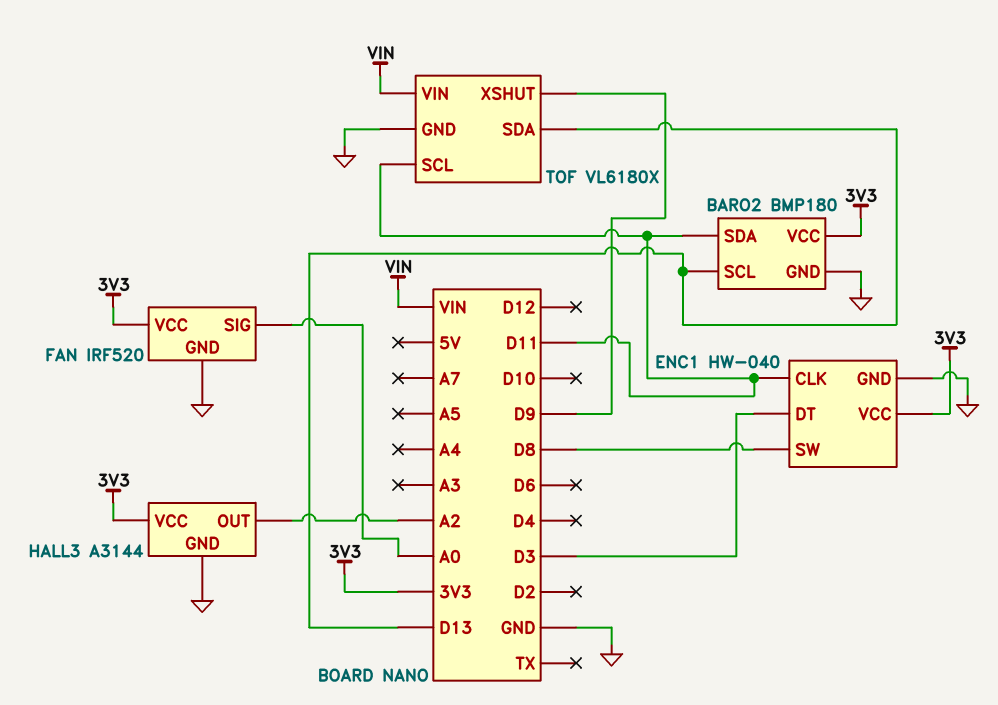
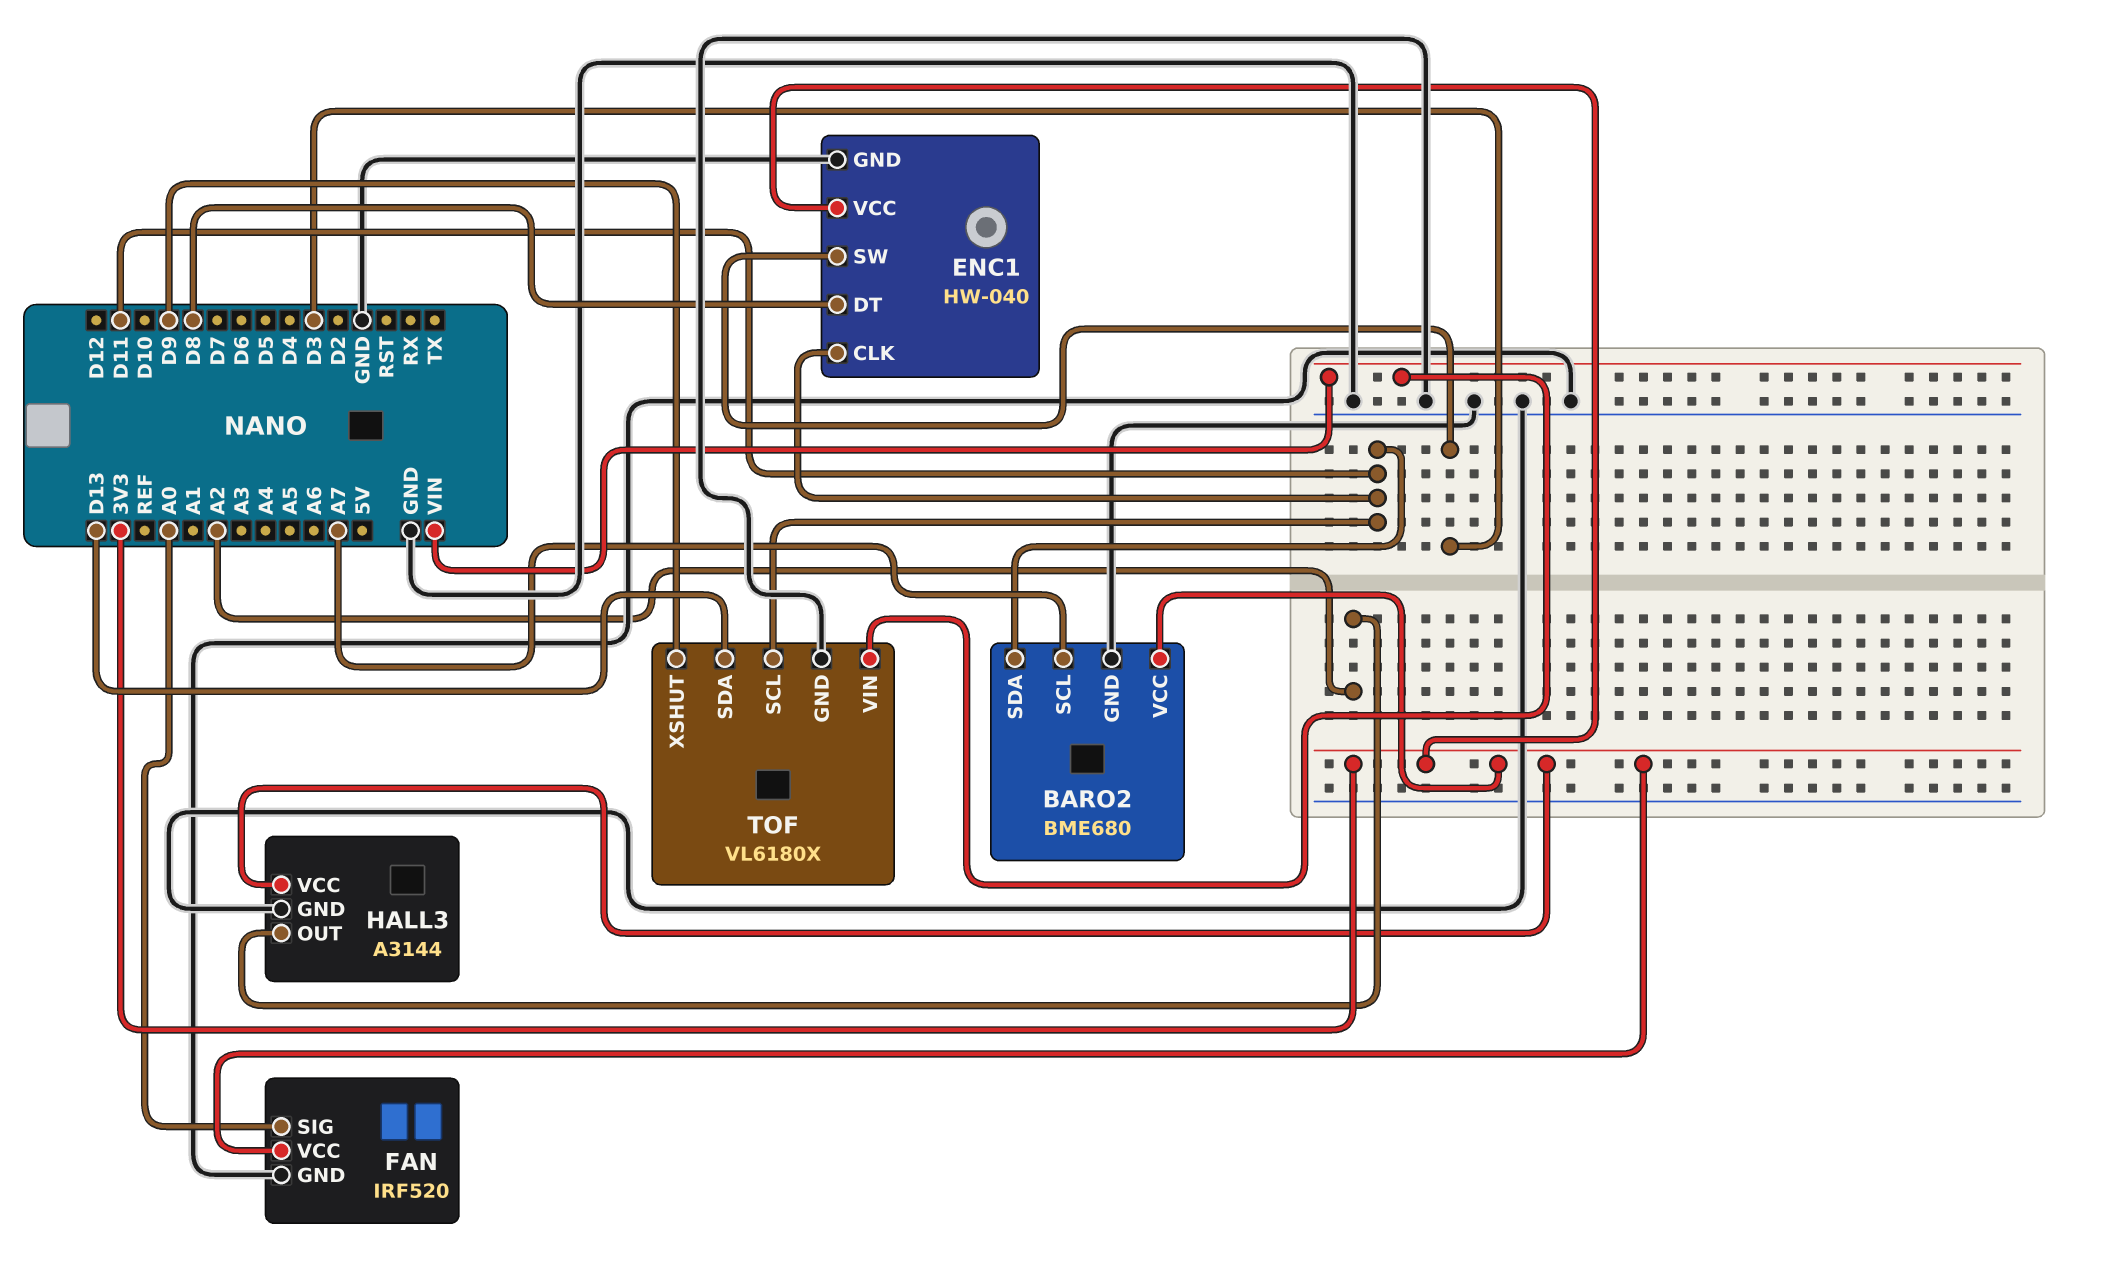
BARO2: BMP180 -> BME680
BARO2 pin SCL: D13 -> A7
ENC1 pin DT: D3 -> D8
ENC1 pin SW: D8 -> D3

